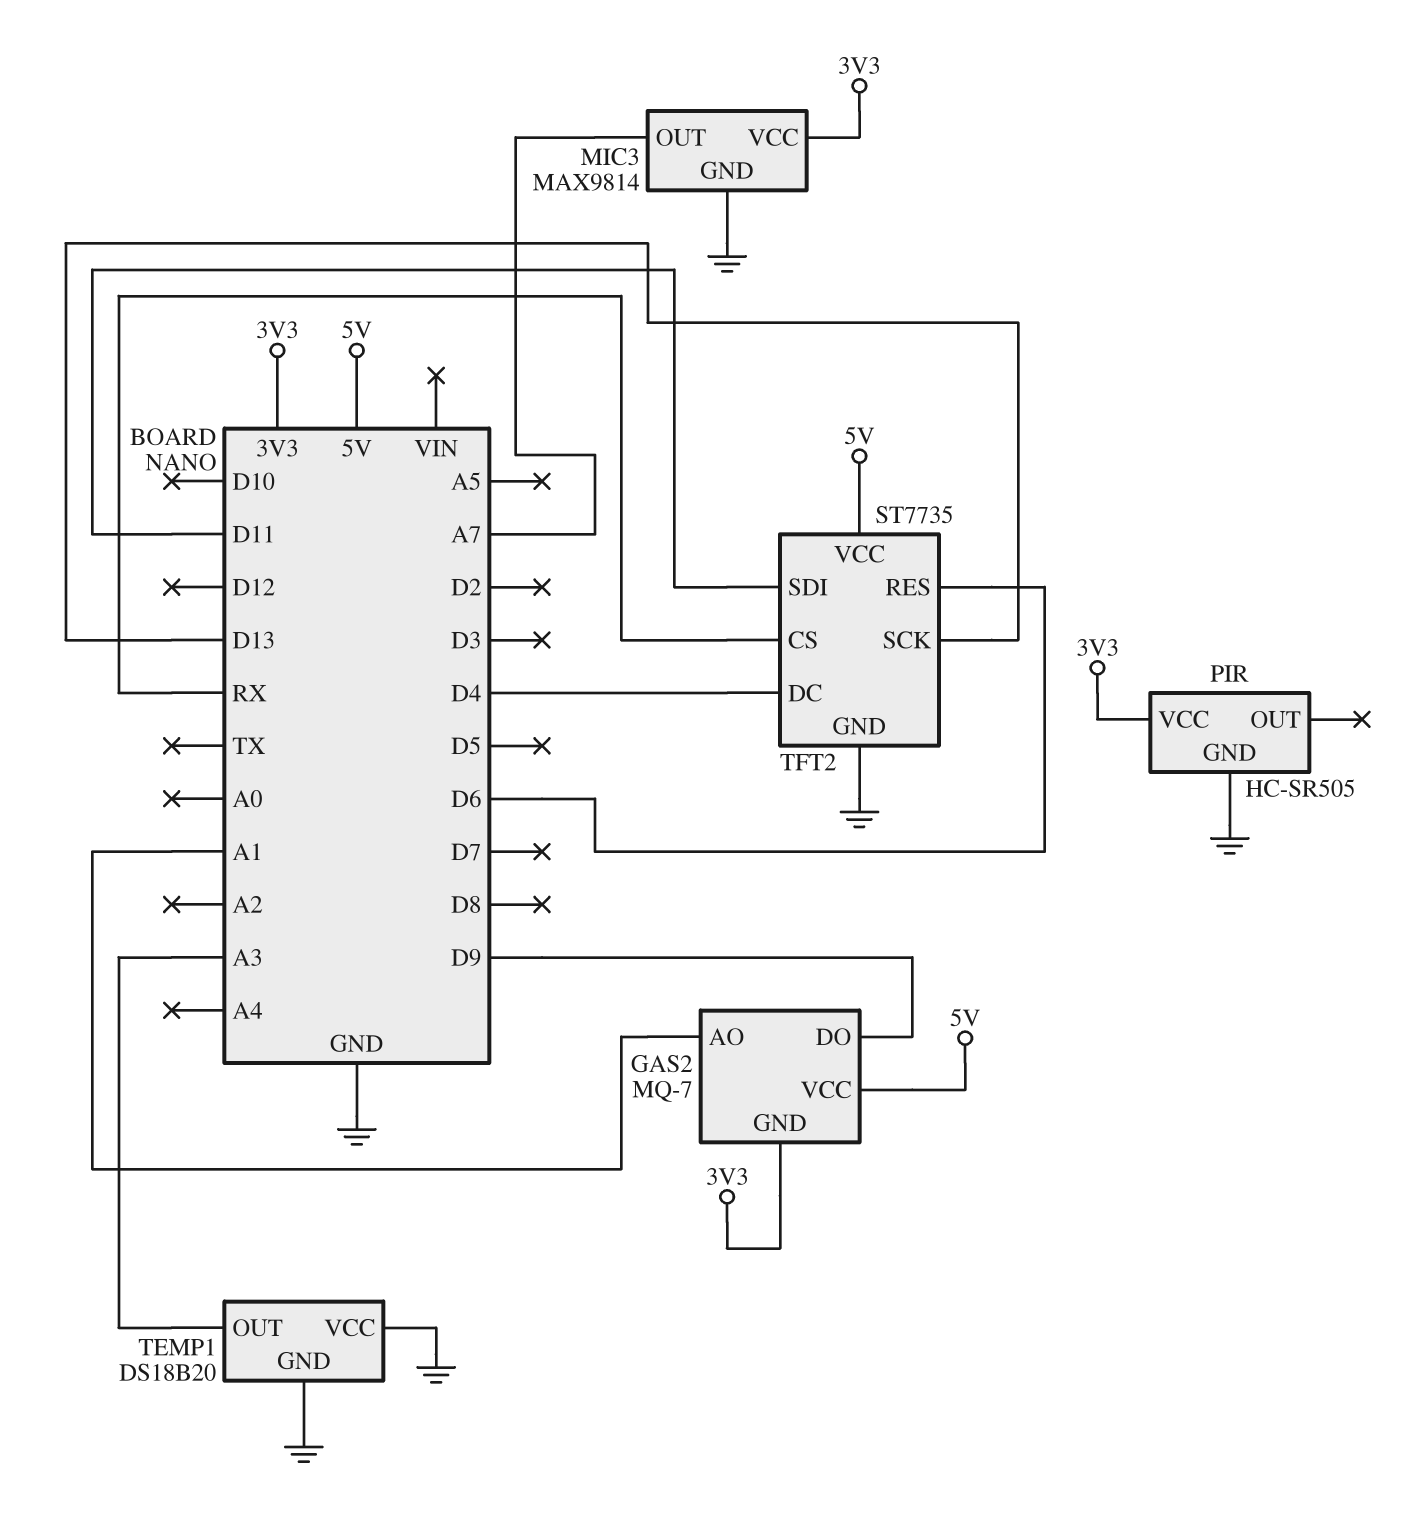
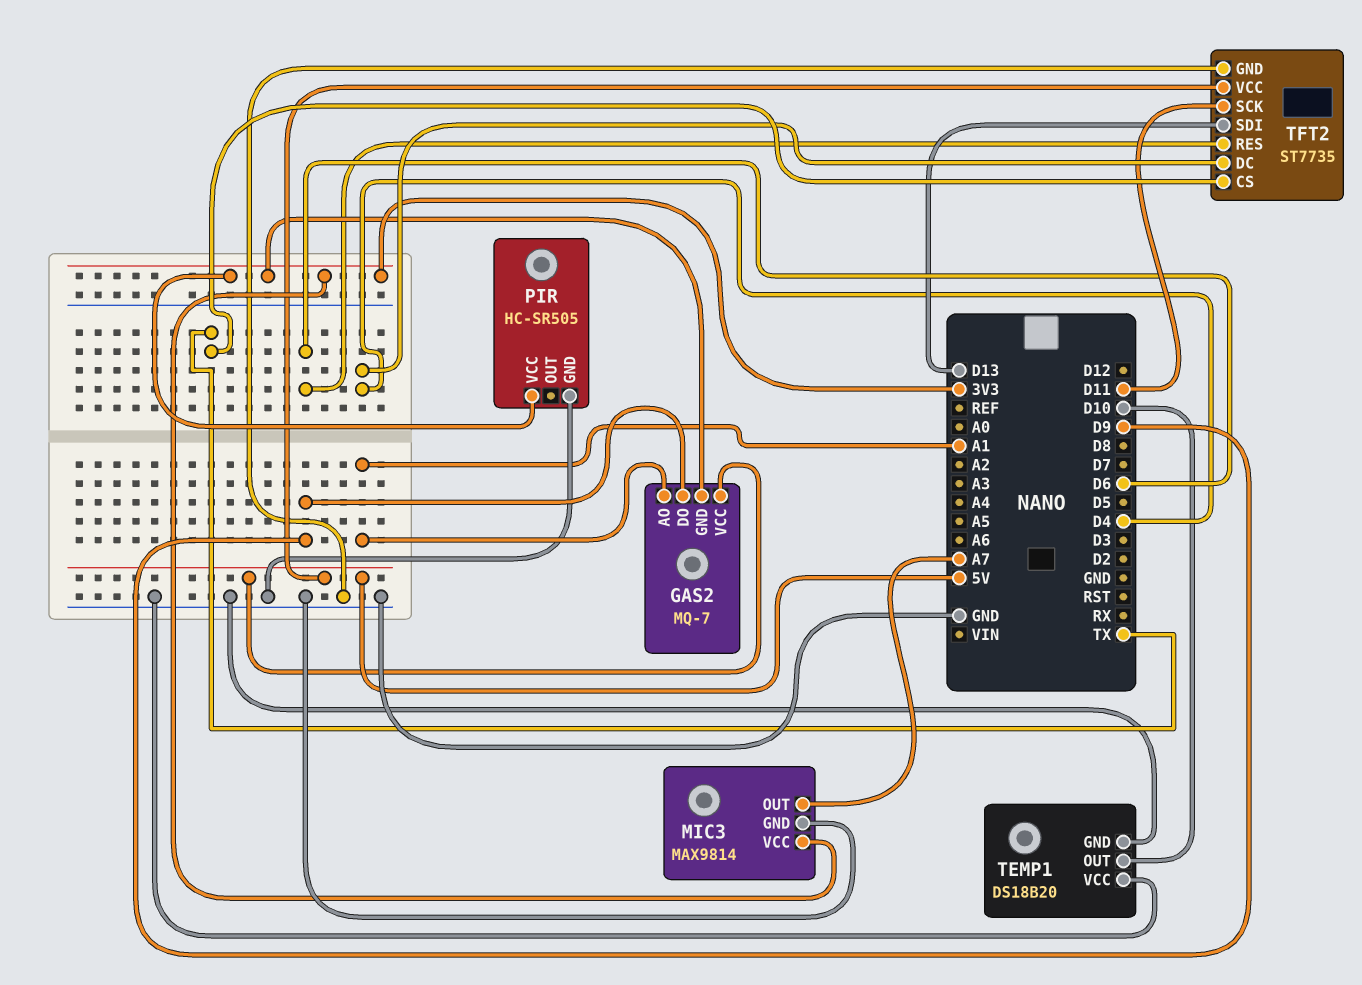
TEMP1 pin OUT: A3 -> D10
TFT2 pin CS: RX -> TX
TFT2 pin SCK: D13 -> D11
TFT2 pin SDI: D11 -> D13

